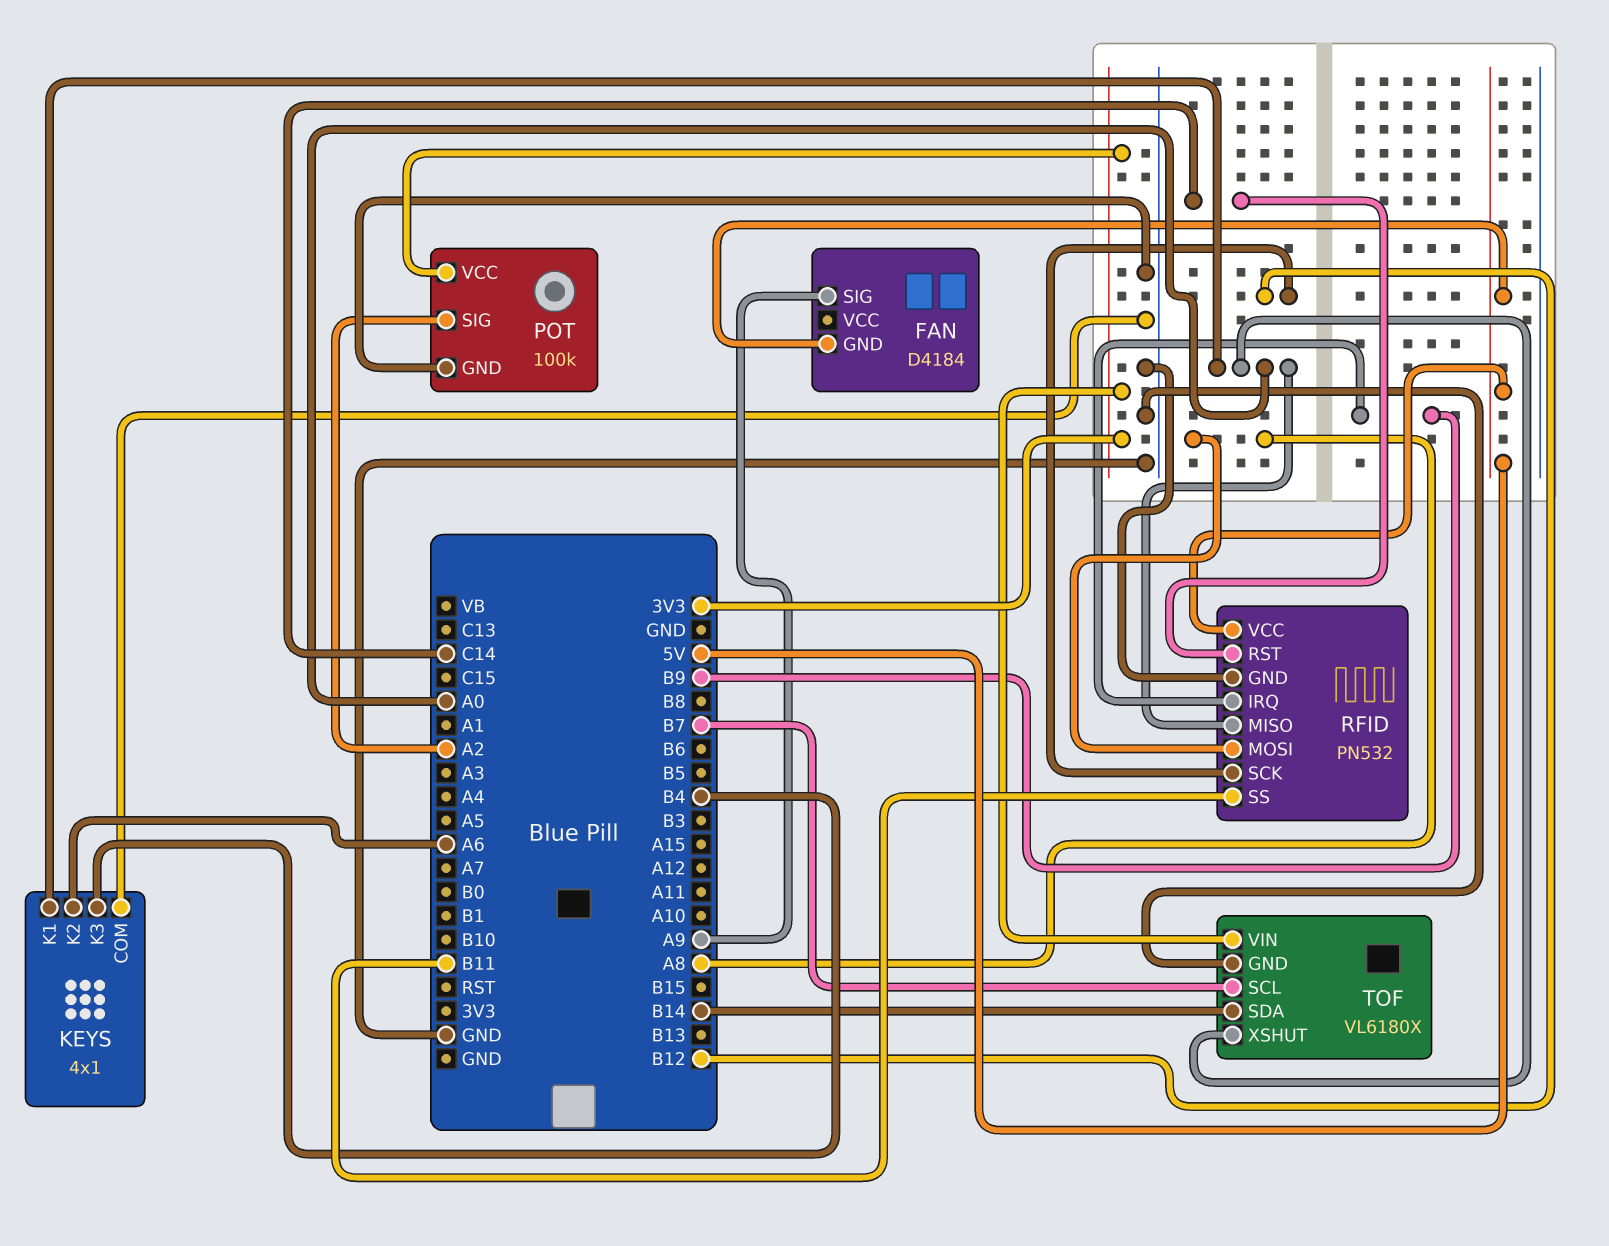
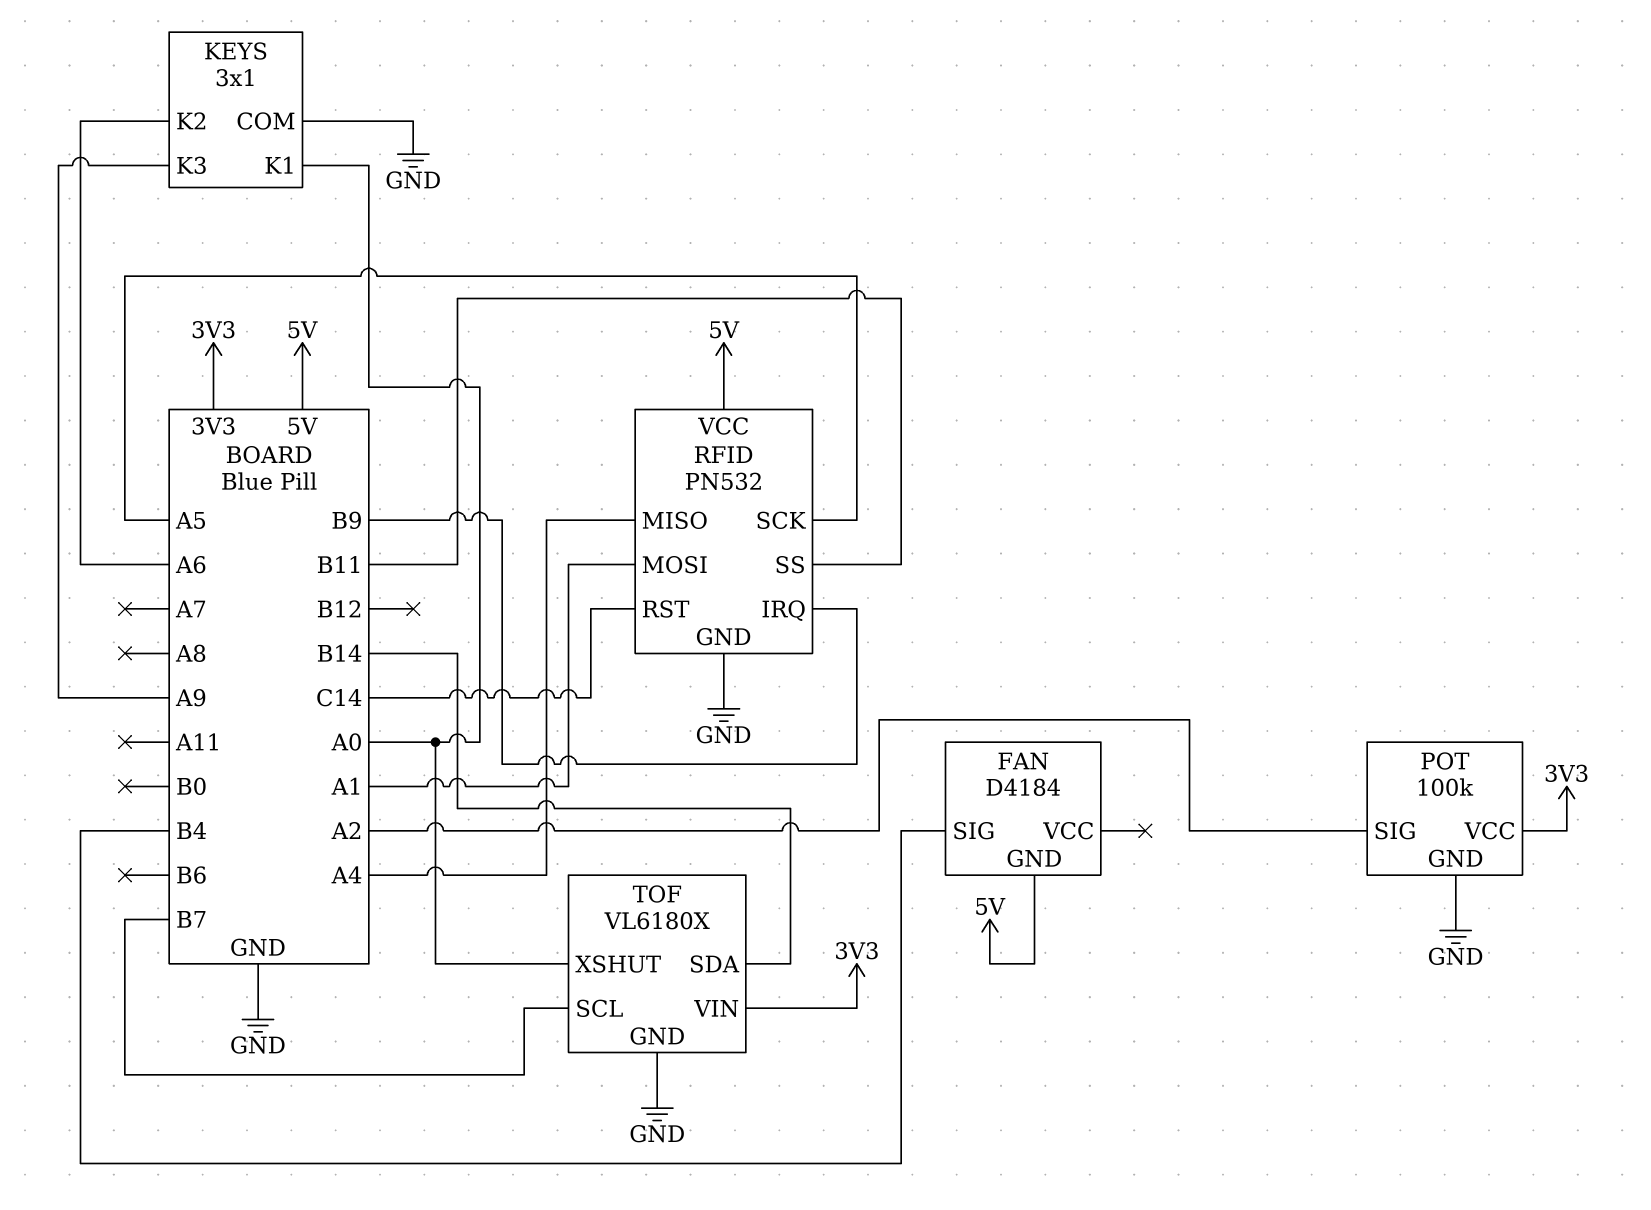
FAN pin SIG: A9 -> B4
KEYS: 4x1 -> 3x1
KEYS pin K3: B4 -> A9
RFID pin MISO: A0 -> A4
RFID pin MOSI: A8 -> A1
RFID pin SCK: B12 -> A5

